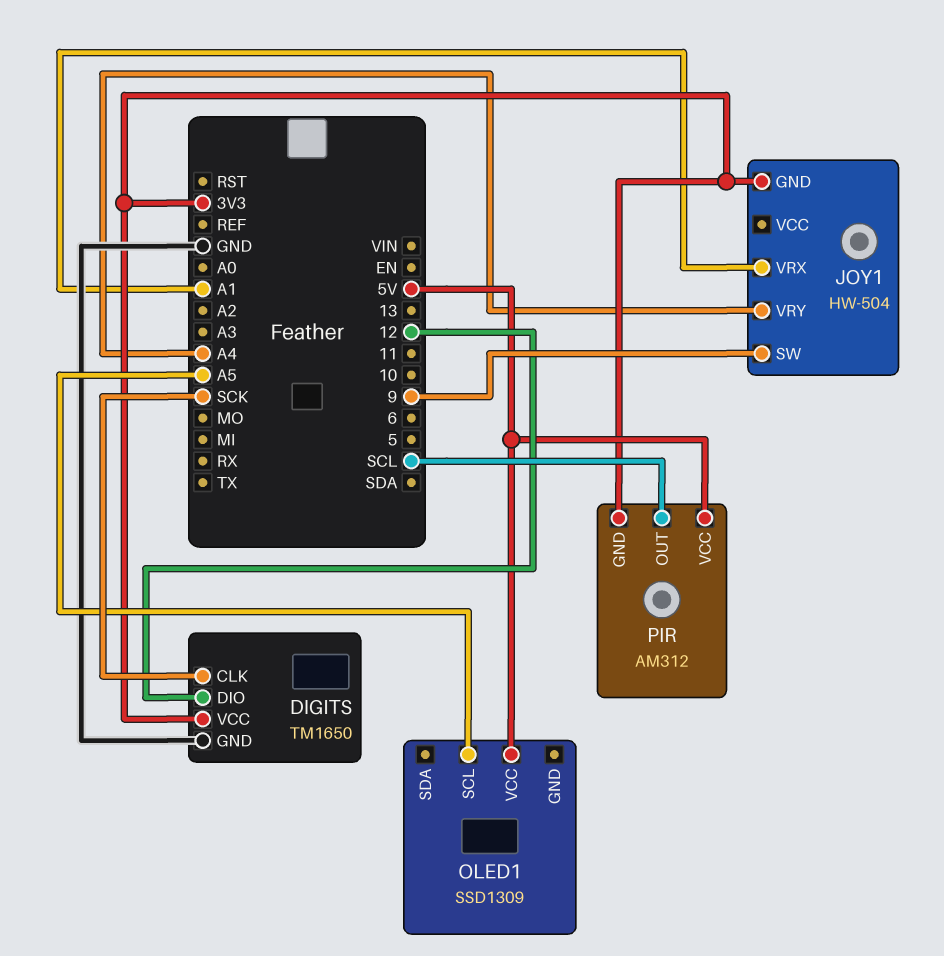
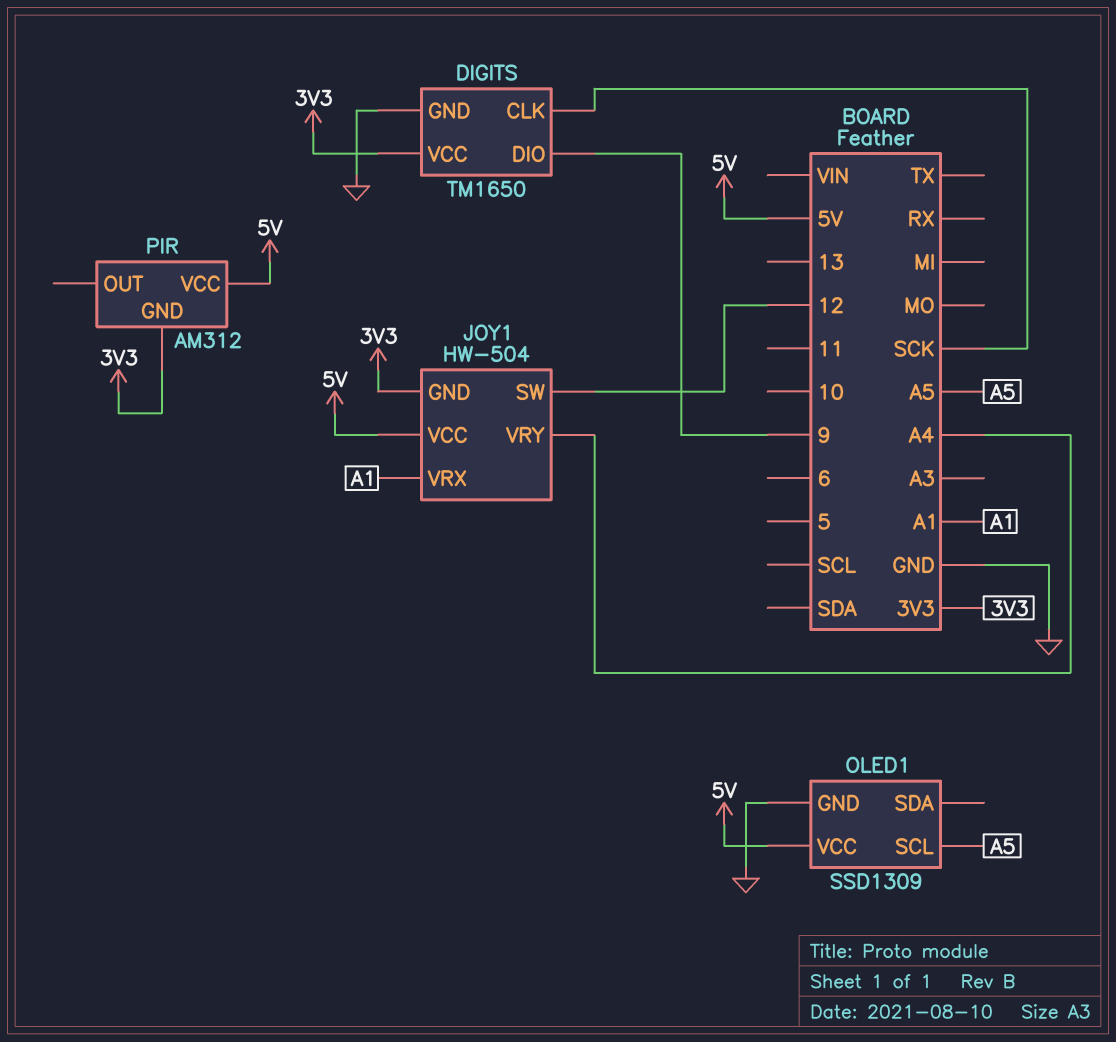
DIGITS pin DIO: 12 -> 9
JOY1 pin SW: 9 -> 12
JOY1 pin VCC: none -> 5V
OLED1 pin GND: none -> GND
PIR pin OUT: SCL -> none

